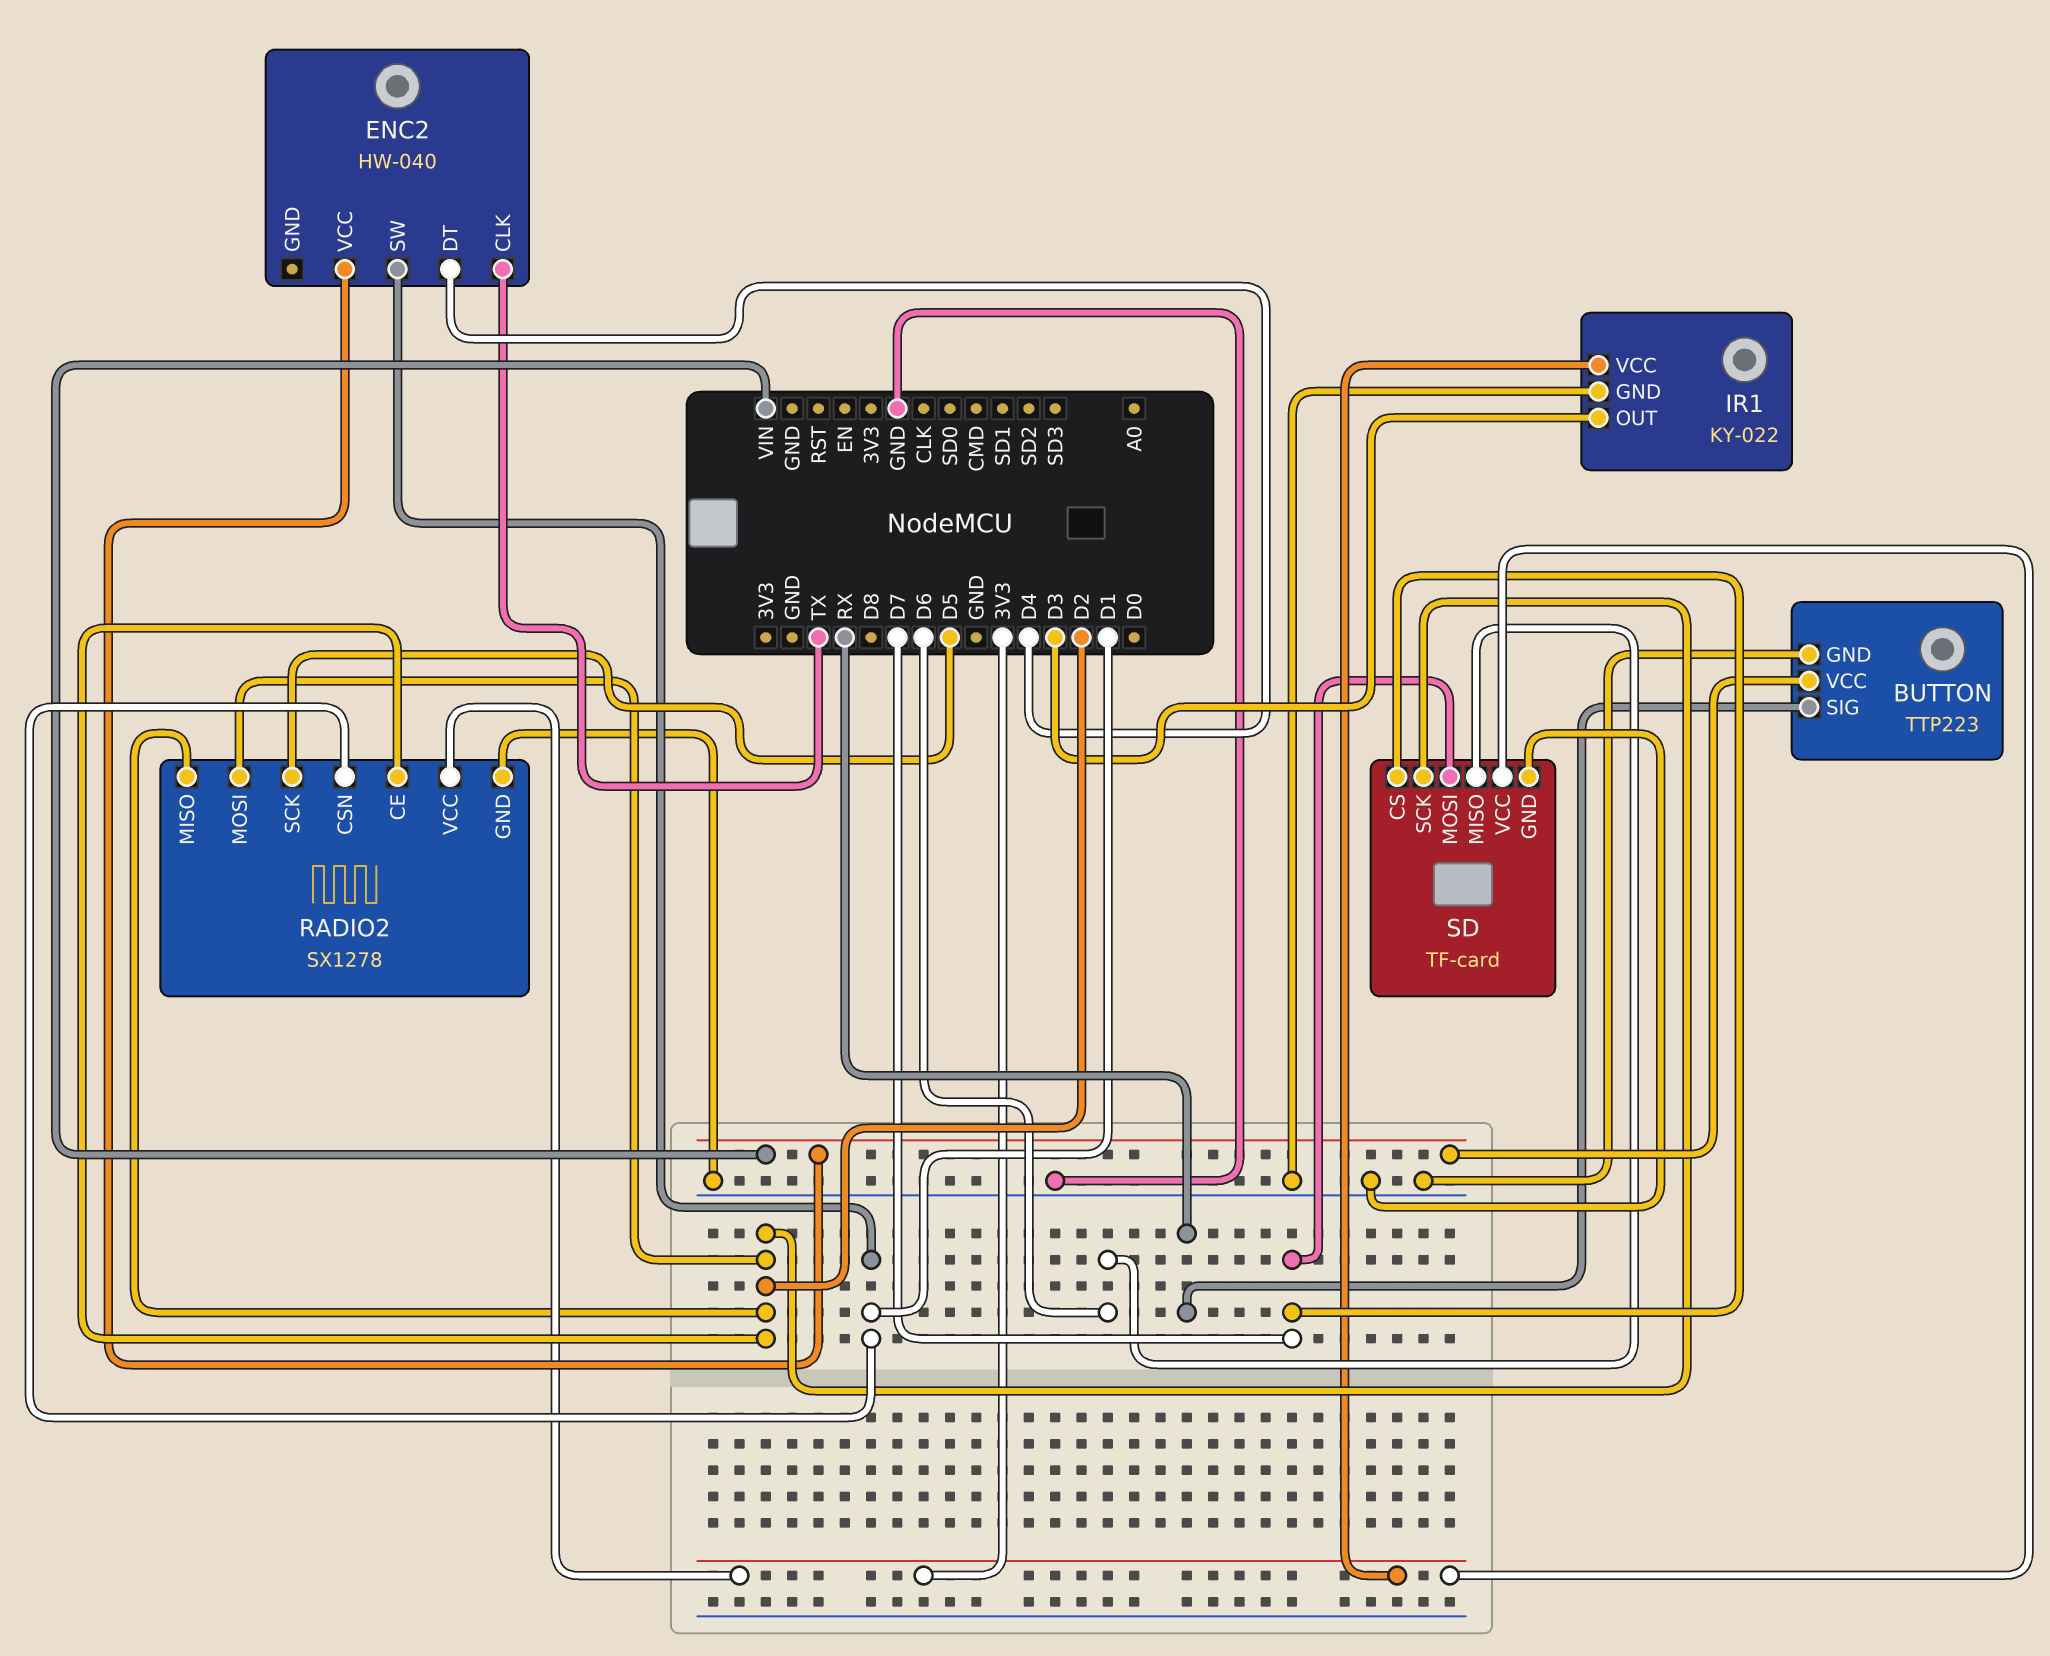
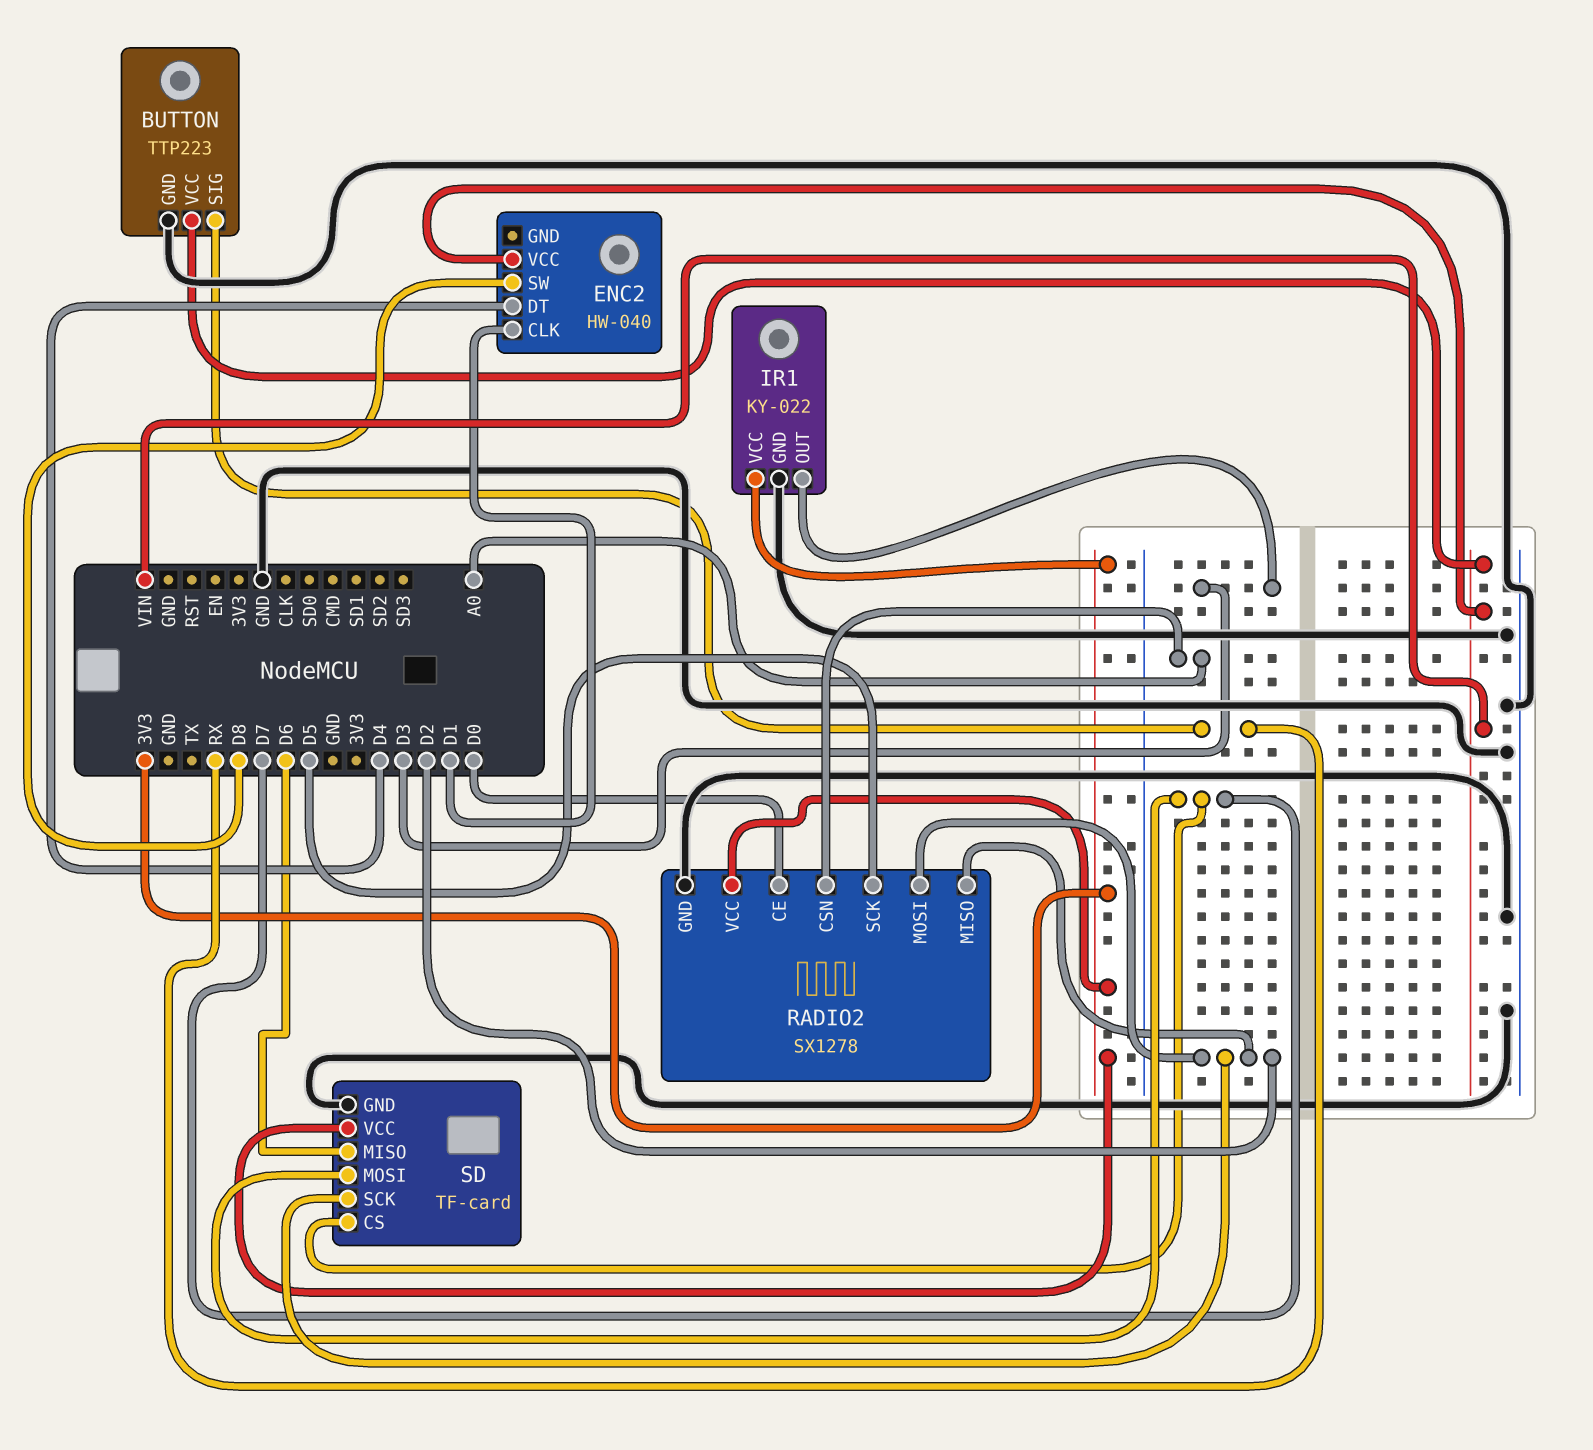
ENC2 pin CLK: TX -> D1
ENC2 pin SW: D1 -> D8
RADIO2 pin CE: D2 -> D0
RADIO2 pin CSN: D1 -> A0

